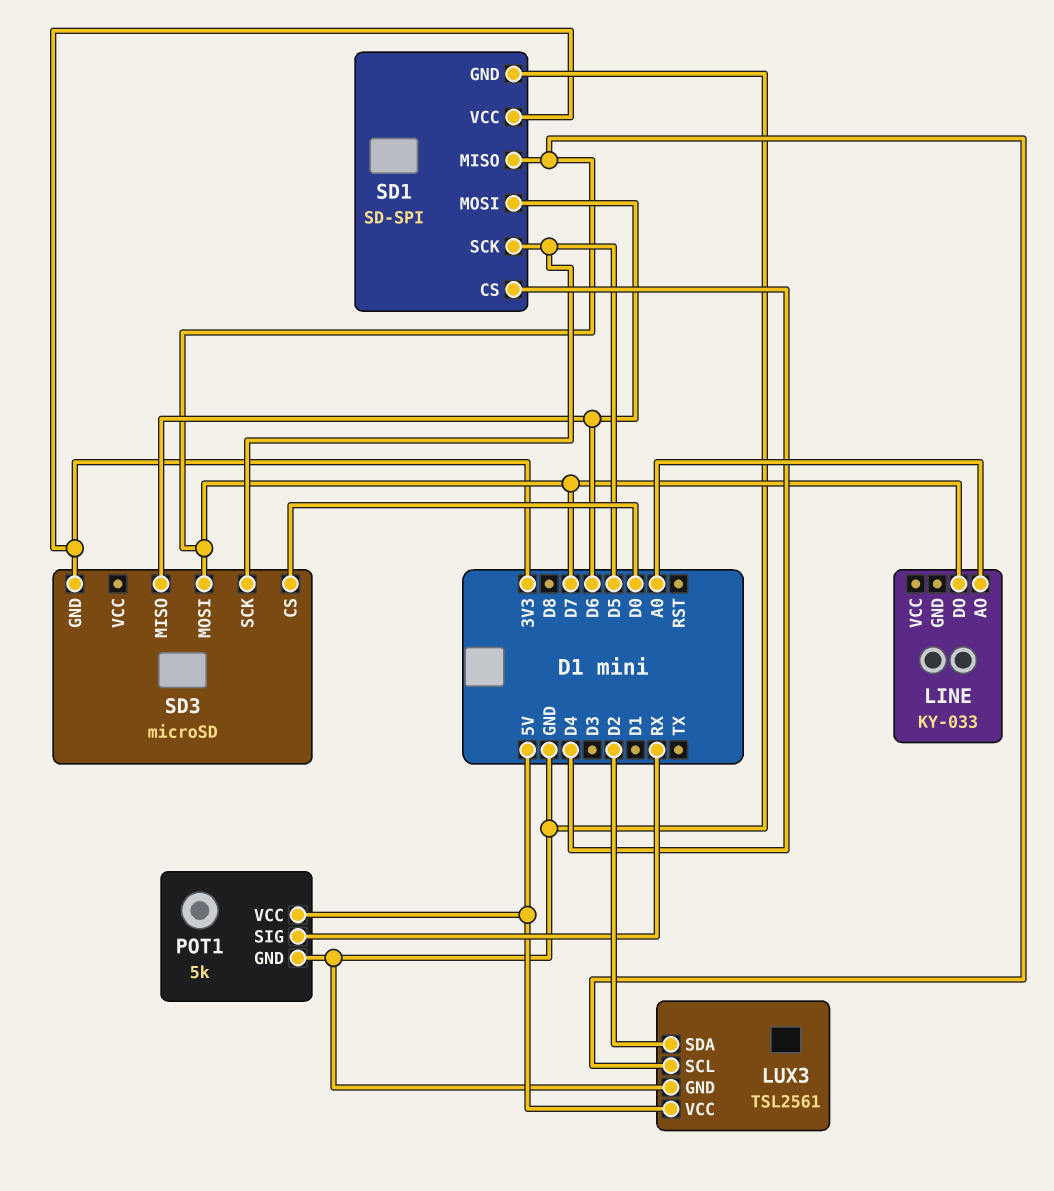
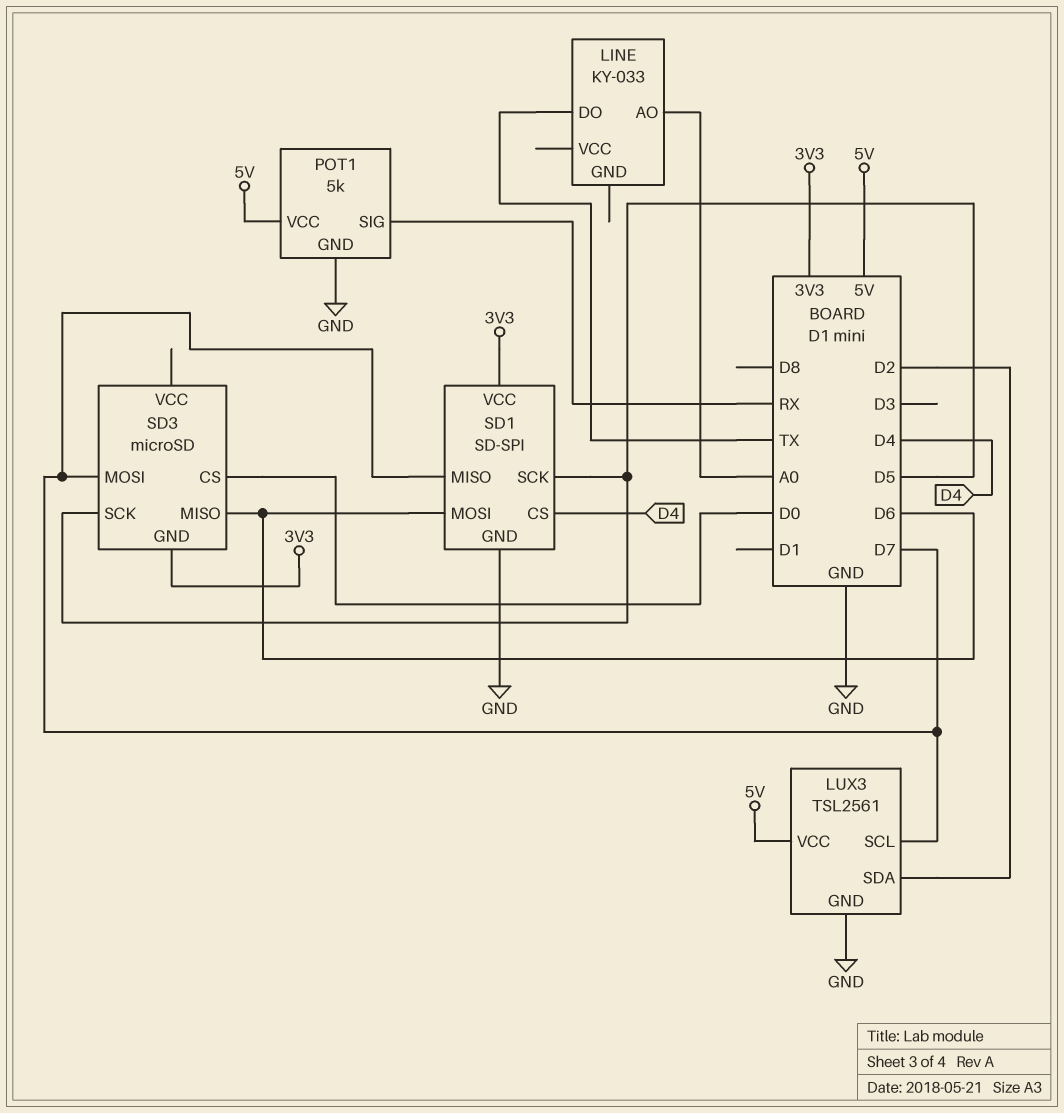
LINE pin DO: D7 -> TX

